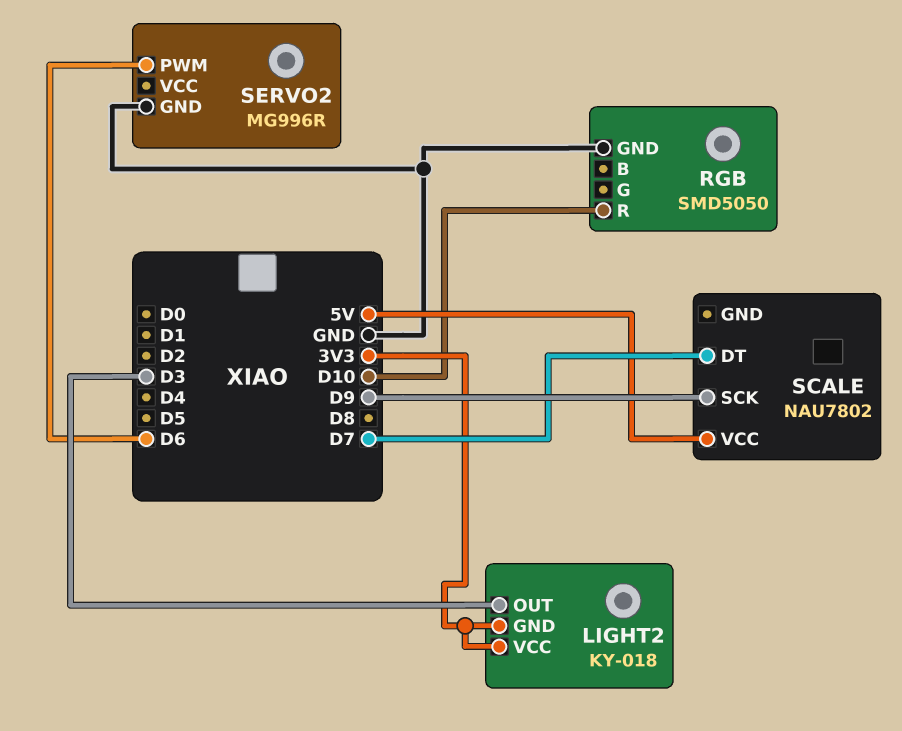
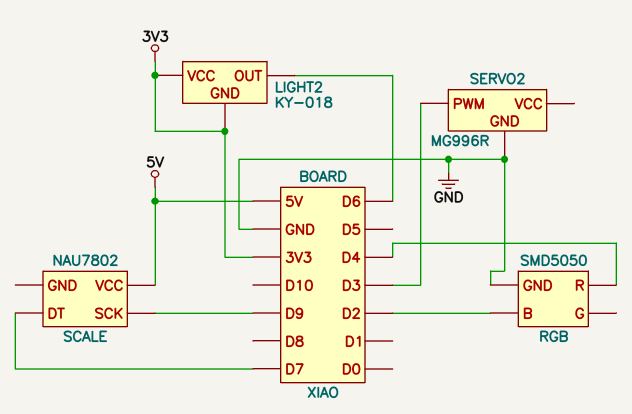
LIGHT2 pin OUT: D3 -> D6
RGB pin B: none -> D2
RGB pin R: D10 -> D4
SERVO2 pin PWM: D6 -> D3

